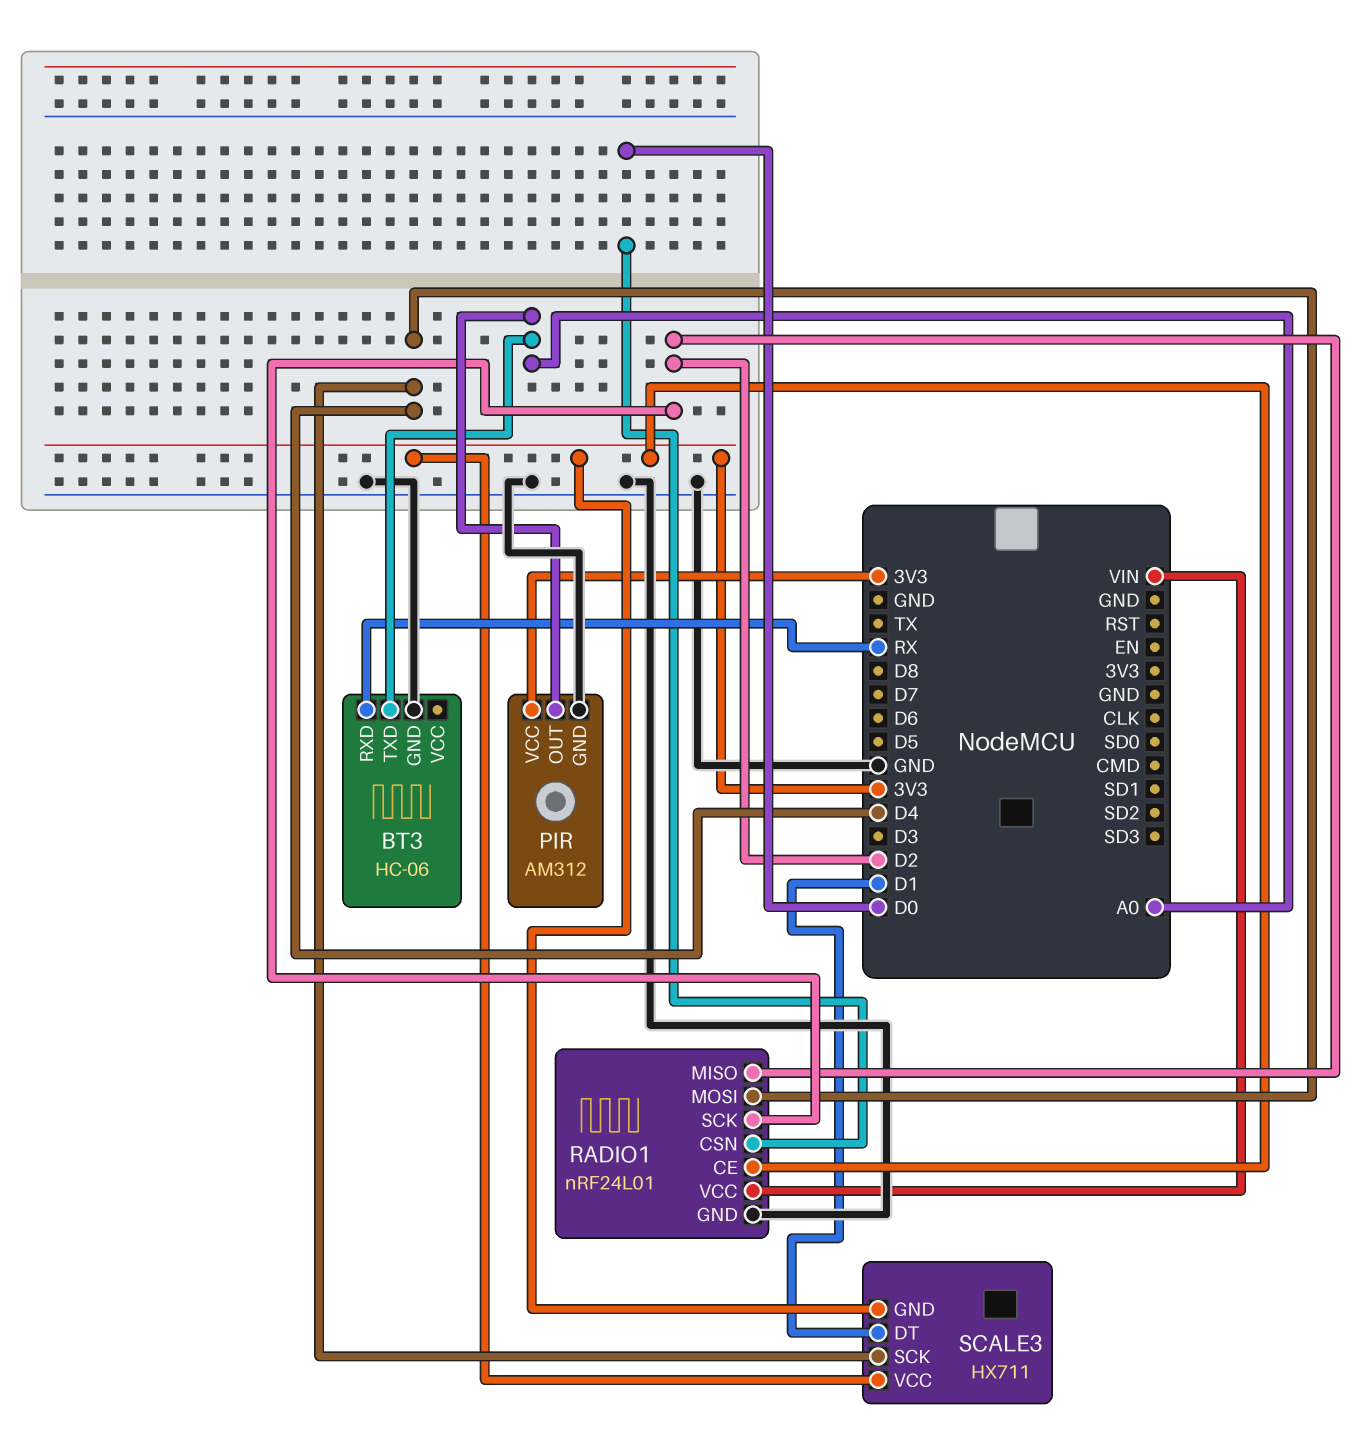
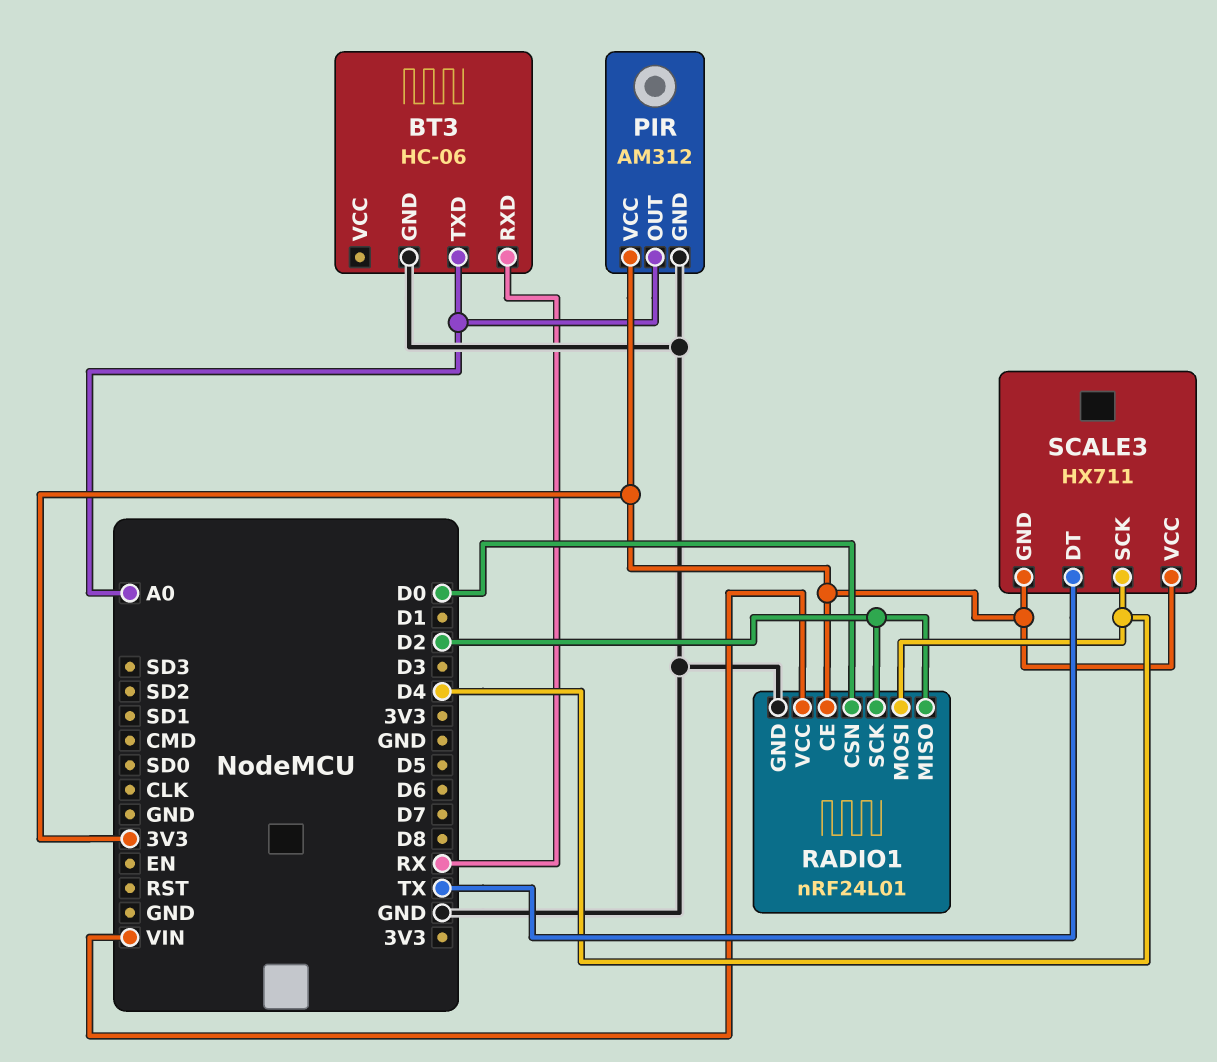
SCALE3 pin DT: D1 -> TX

